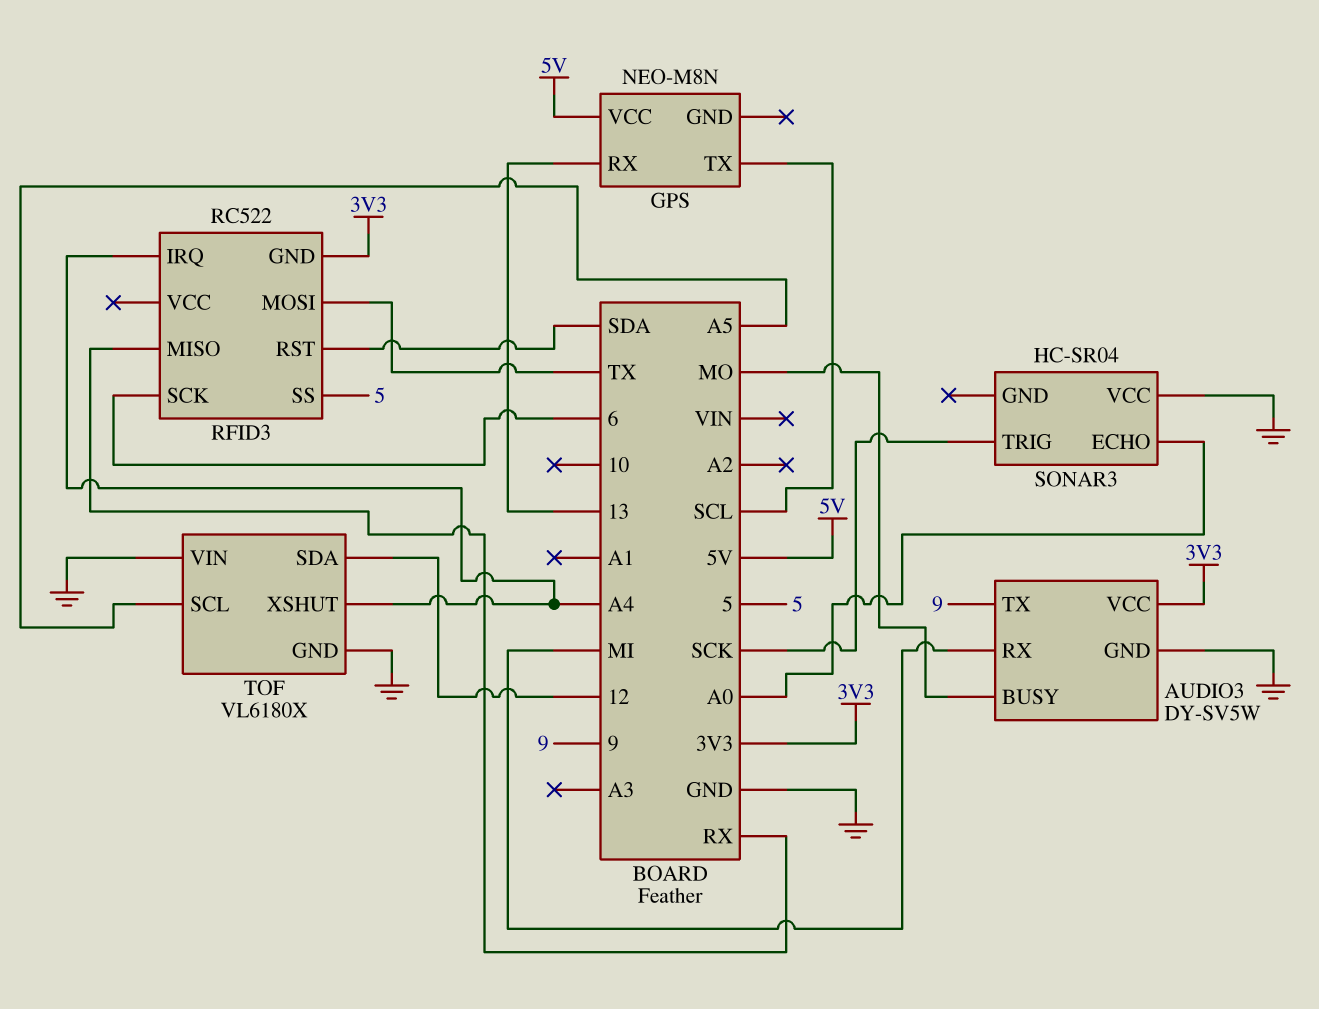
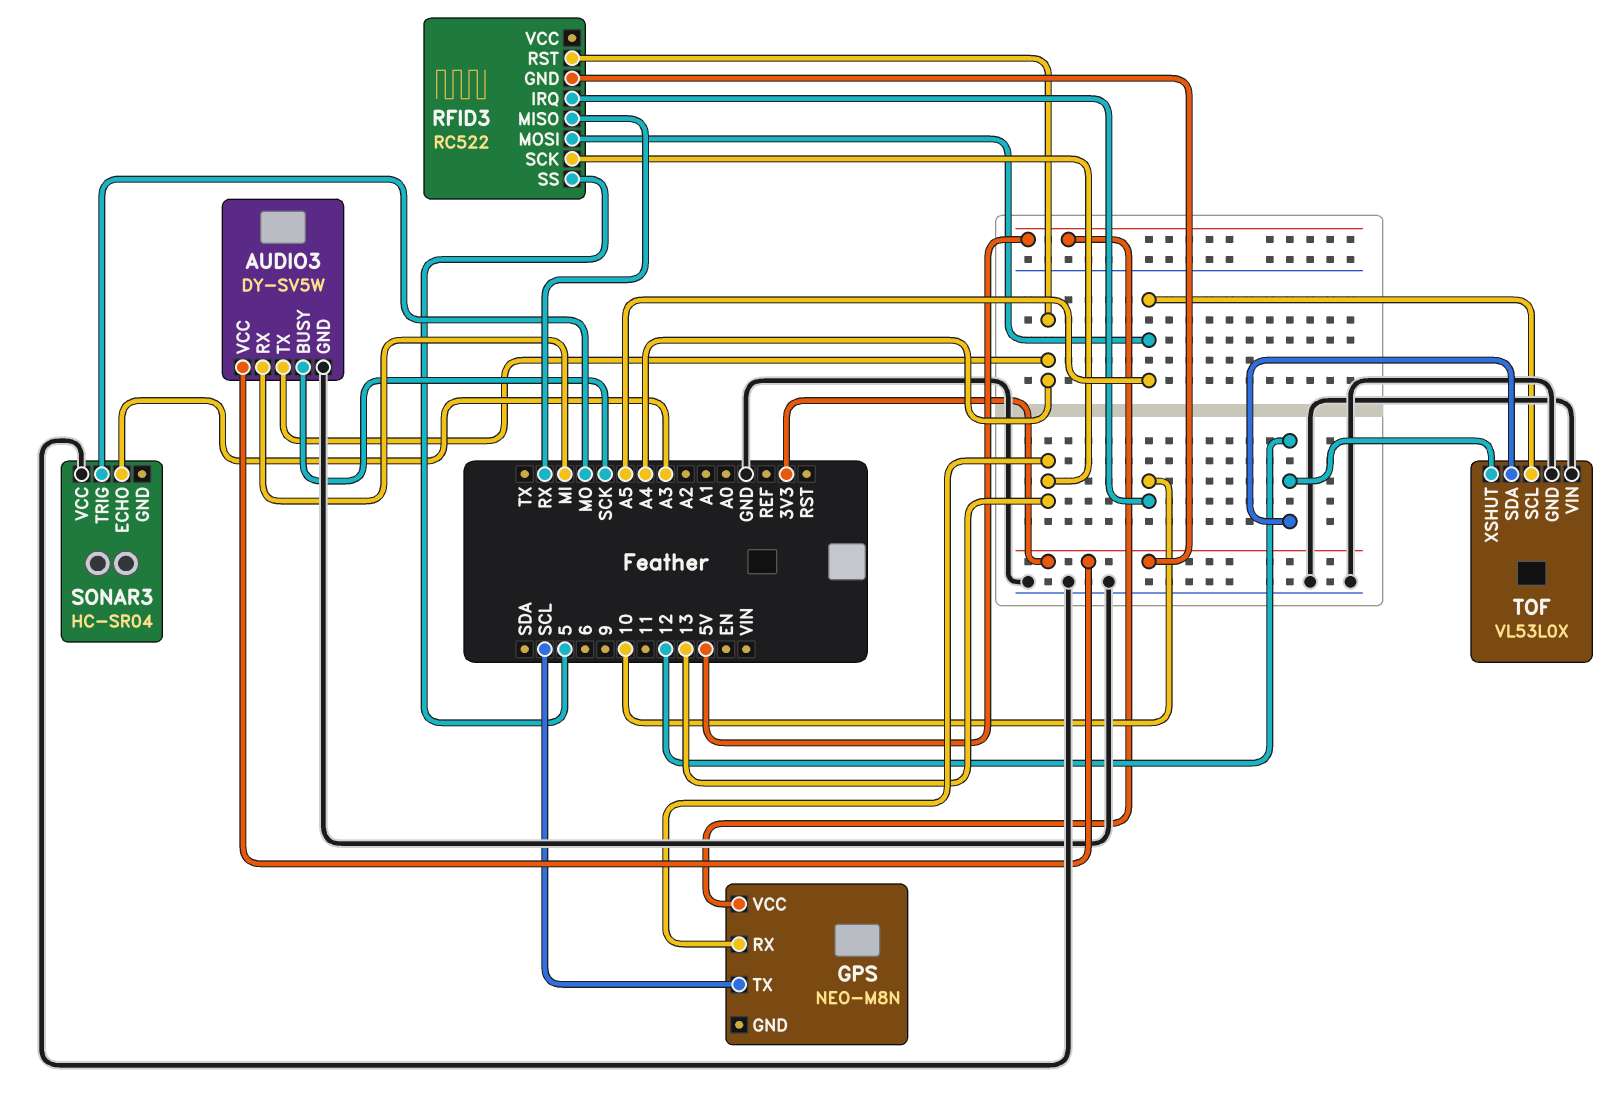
AUDIO3 pin BUSY: MO -> SCK
AUDIO3 pin TX: 9 -> A4
RFID3 pin IRQ: A4 -> 10
RFID3 pin MOSI: TX -> A5
RFID3 pin RST: SDA -> A4
RFID3 pin SCK: 6 -> 13
SONAR3 pin ECHO: A0 -> A3
SONAR3 pin TRIG: SCK -> MO
TOF: VL6180X -> VL53L0X
TOF pin XSHUT: A4 -> 12

